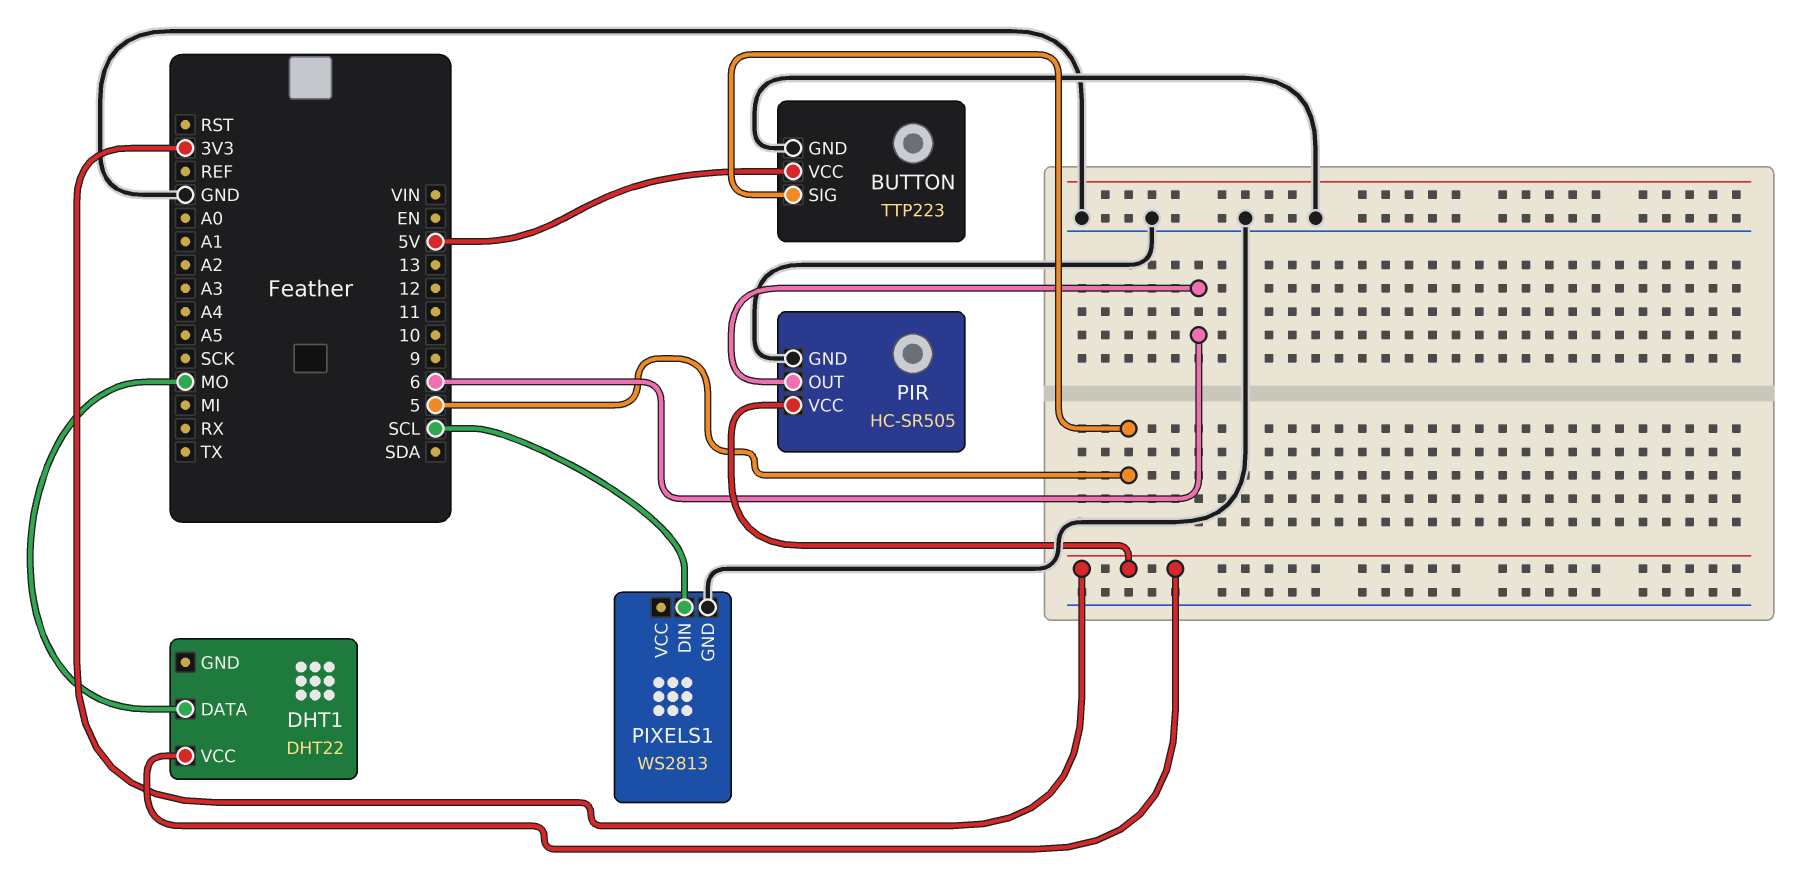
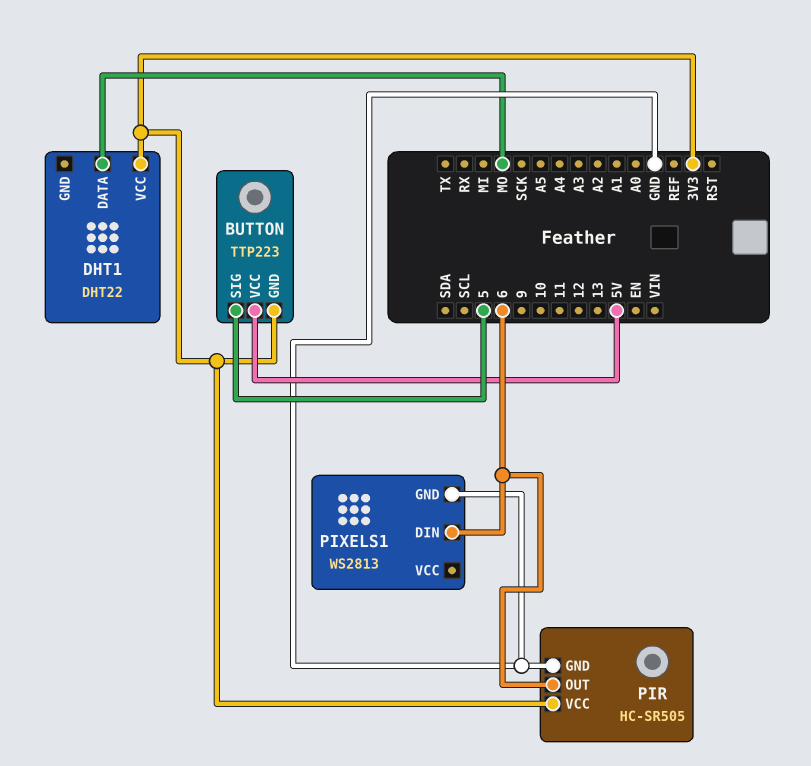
BUTTON pin GND: GND -> 3V3
PIXELS1 pin DIN: SCL -> 6

